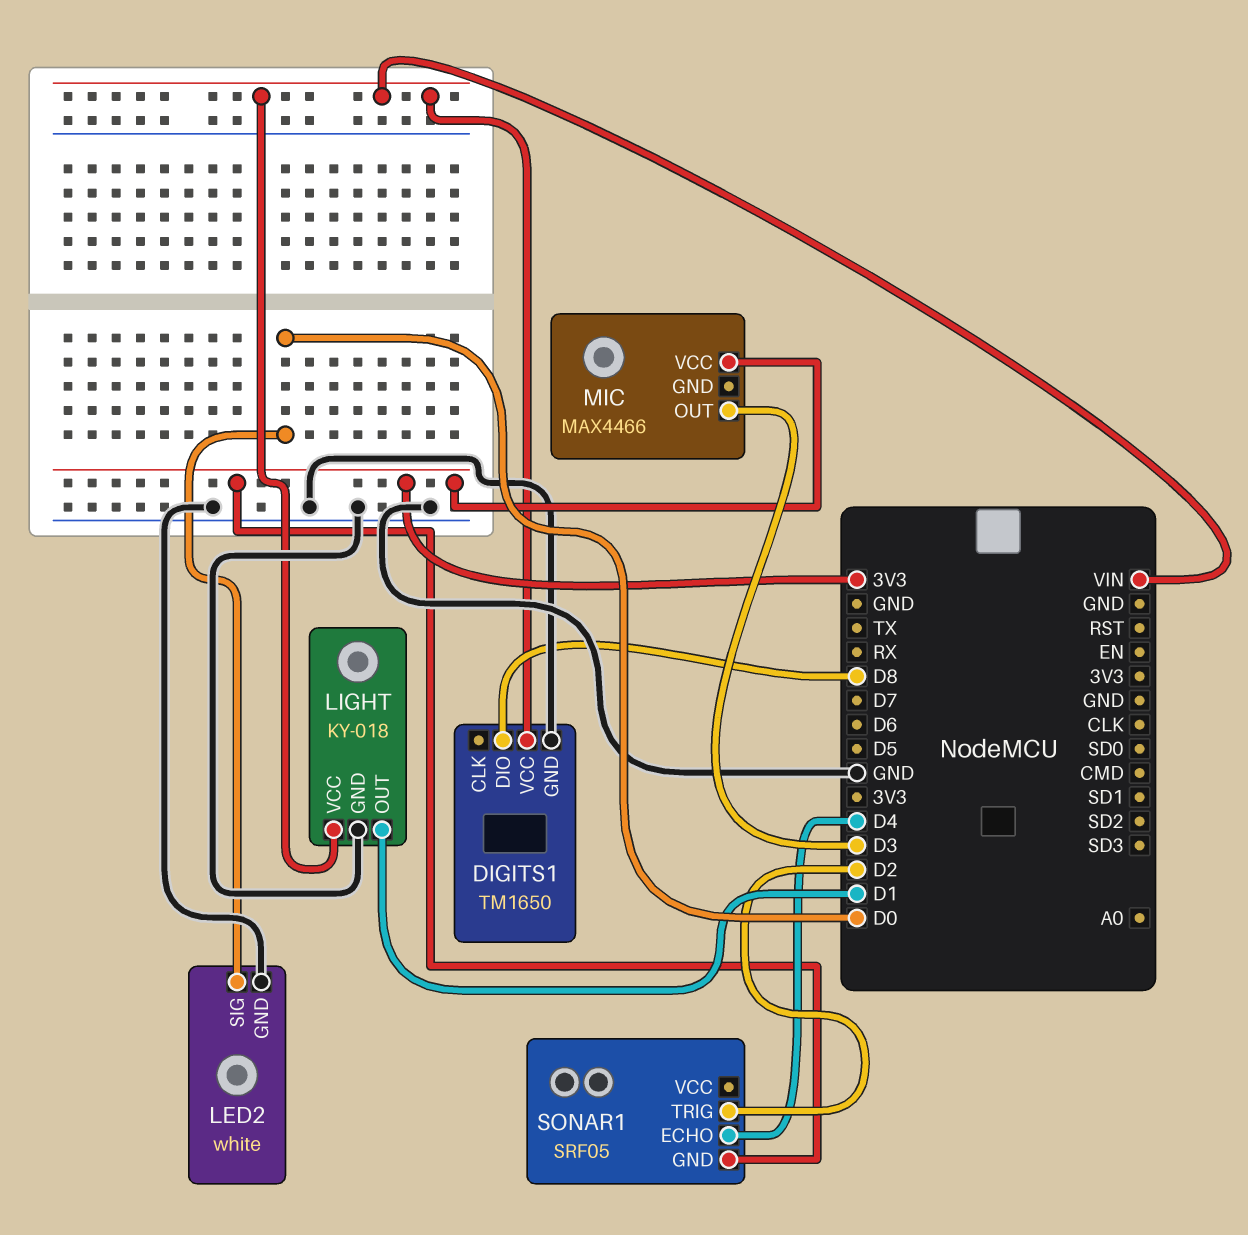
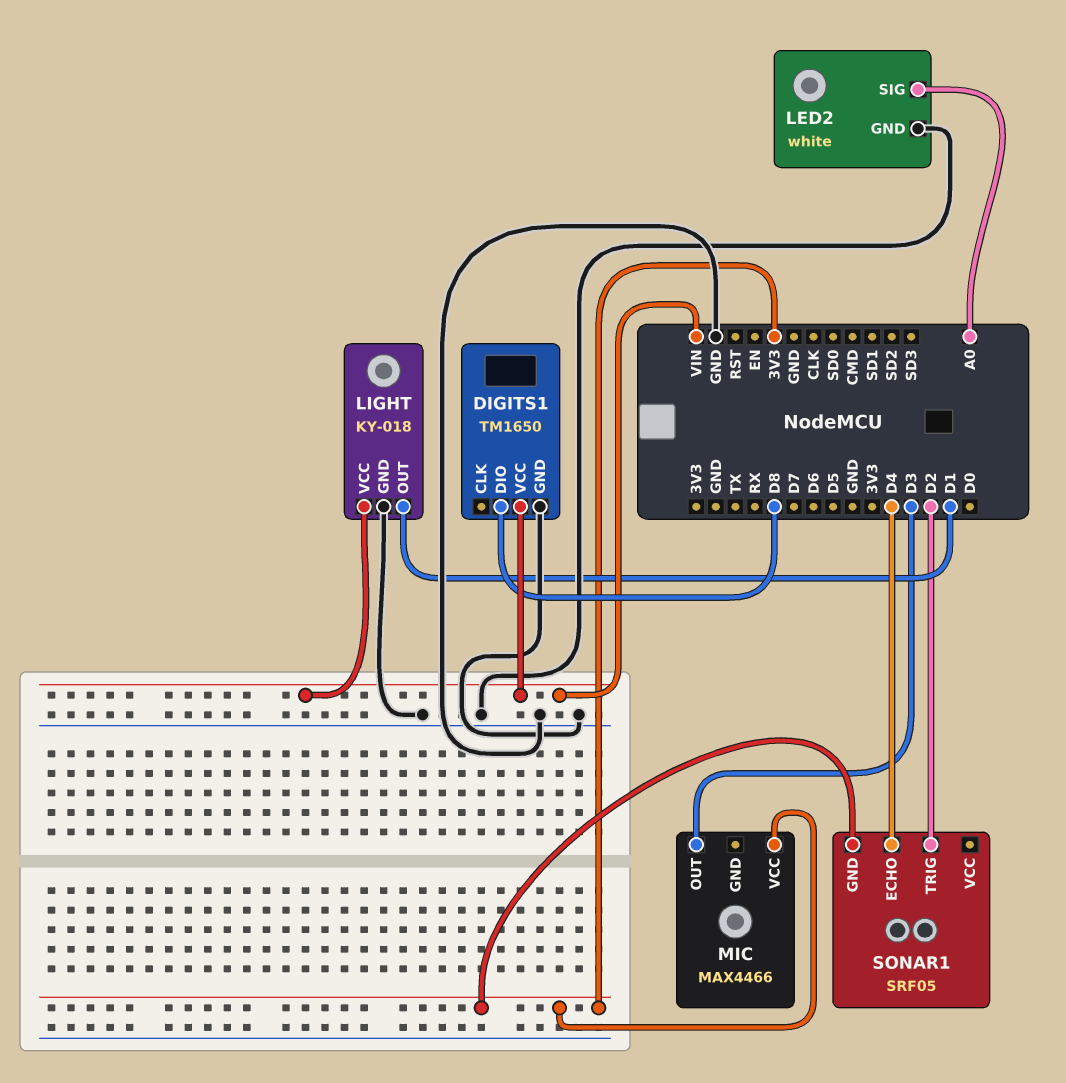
LED2 pin SIG: D0 -> A0

